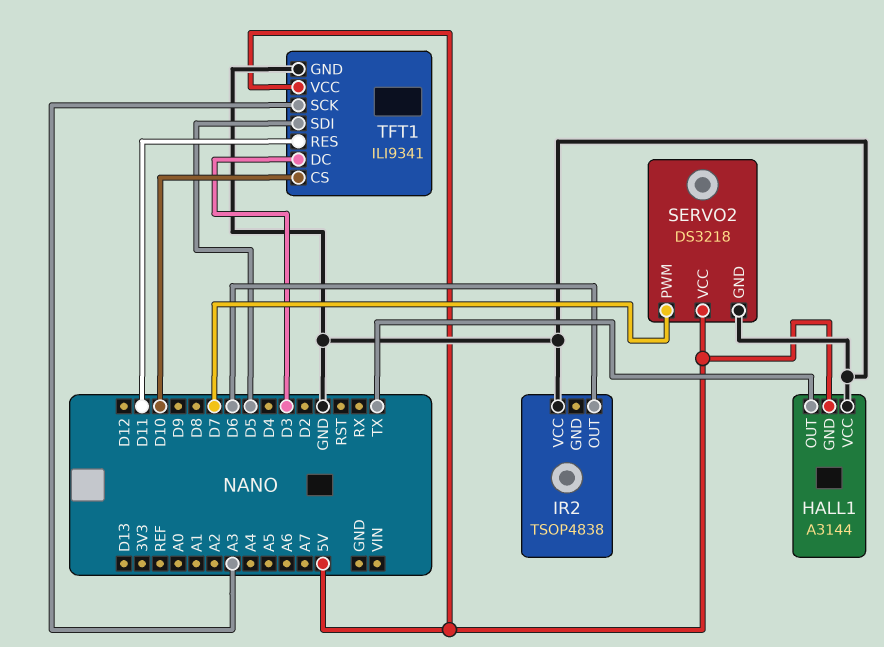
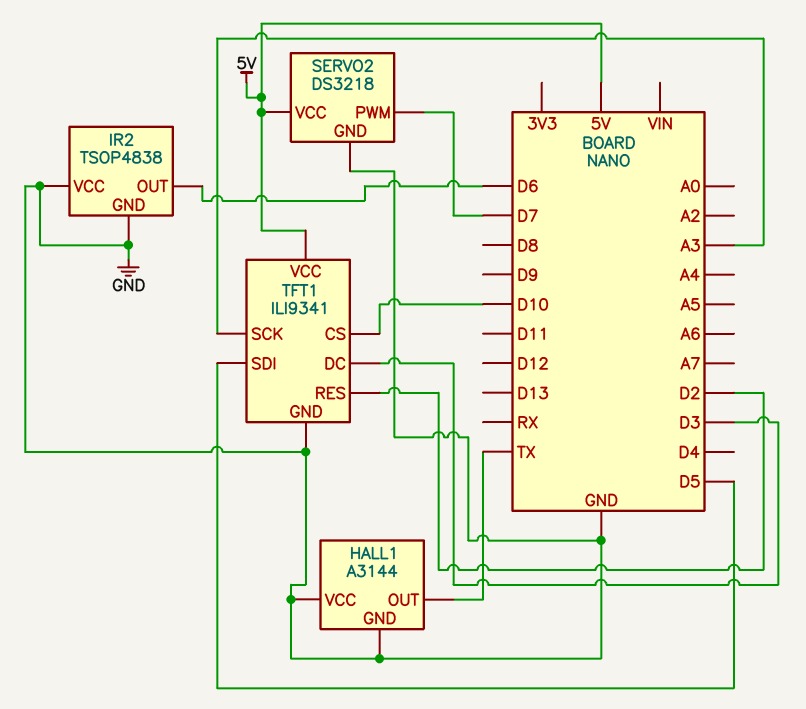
HALL1 pin GND: 5V -> GND
IR2 pin GND: none -> GND
TFT1 pin RES: D11 -> D2

